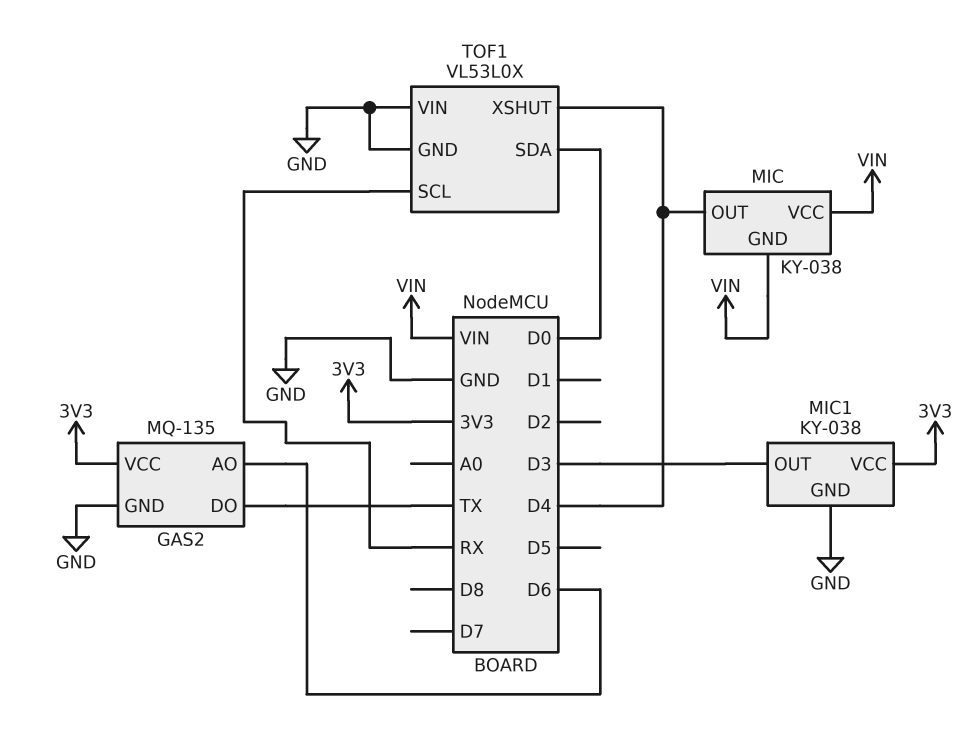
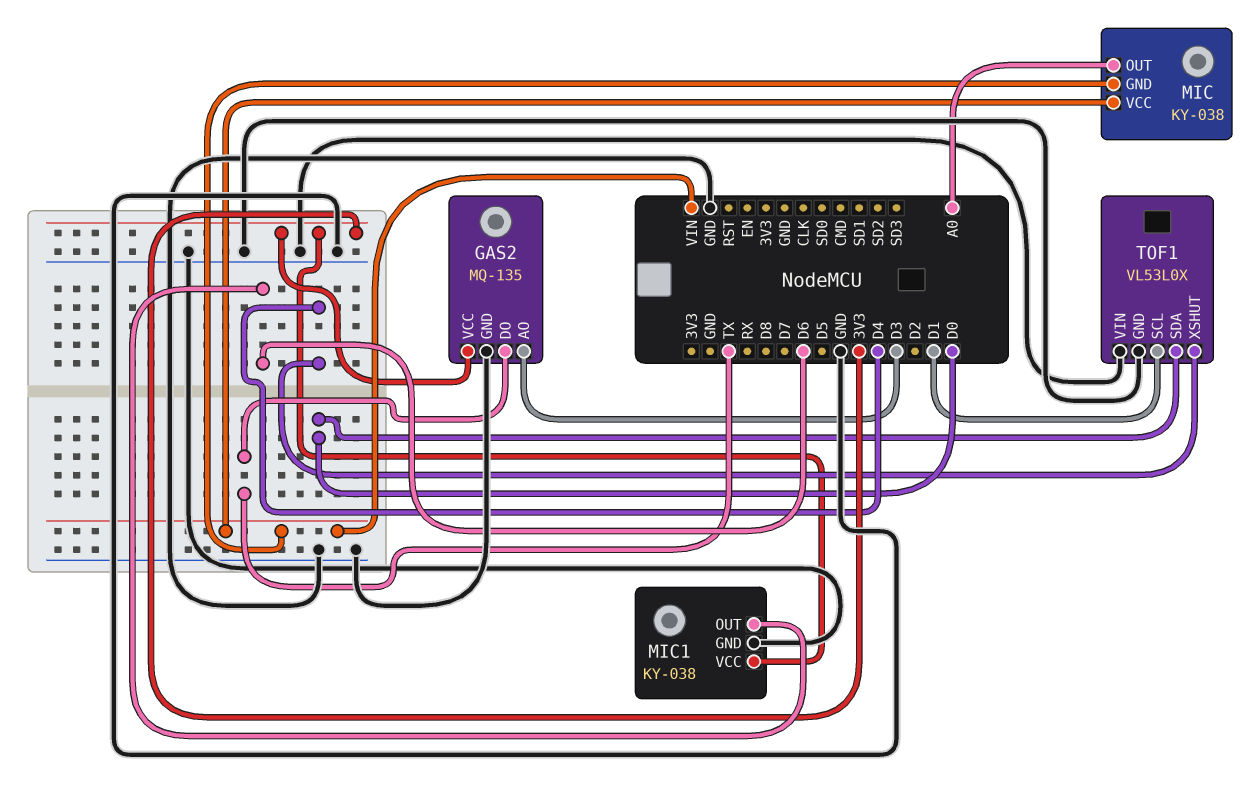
GAS2 pin AO: D6 -> D3
MIC pin OUT: D4 -> A0
MIC1 pin OUT: D3 -> D6
TOF1 pin SCL: RX -> D1

